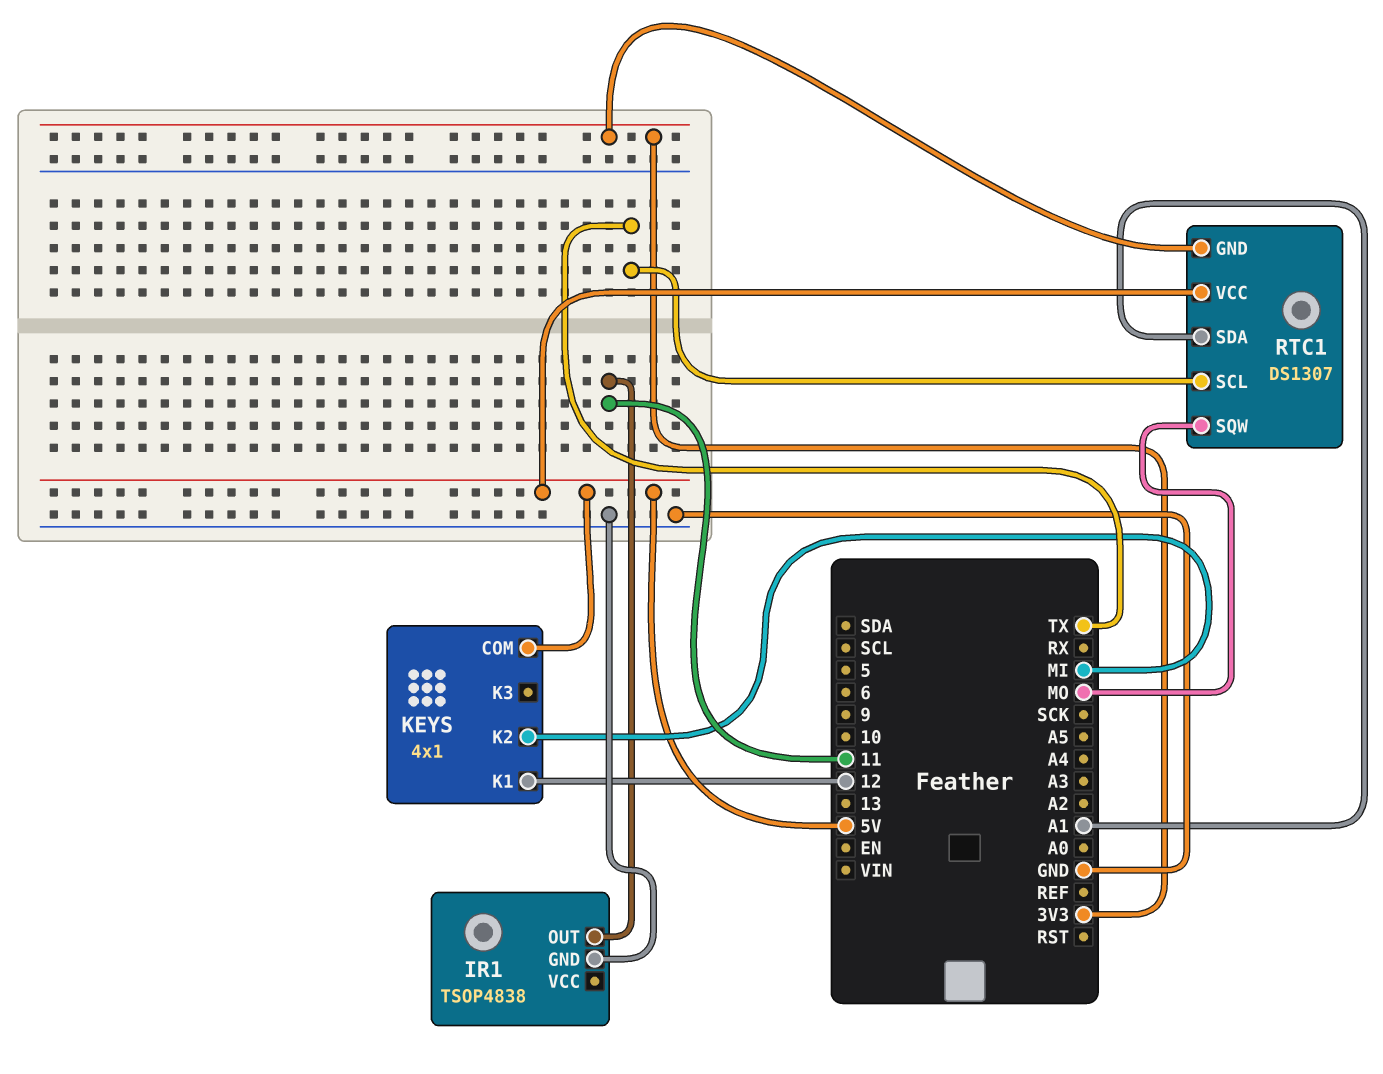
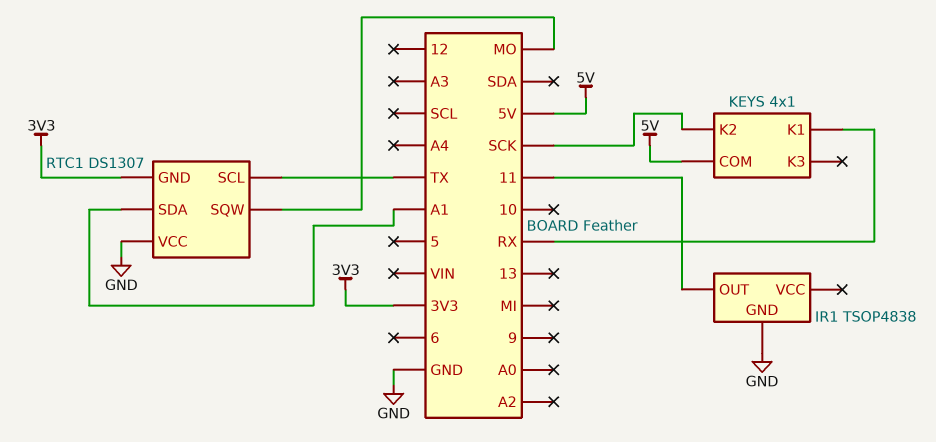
KEYS pin K1: 12 -> RX
KEYS pin K2: MI -> SCK
RTC1 pin VCC: 5V -> GND

